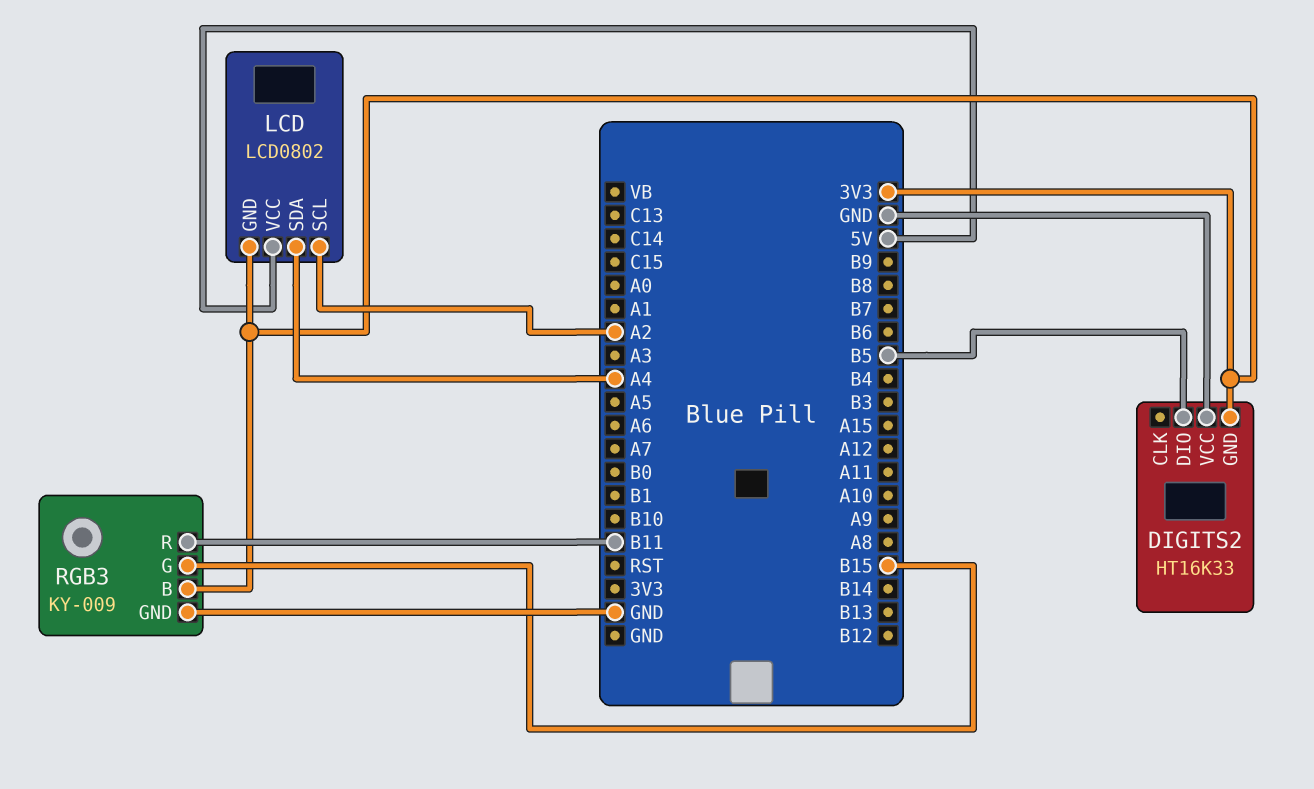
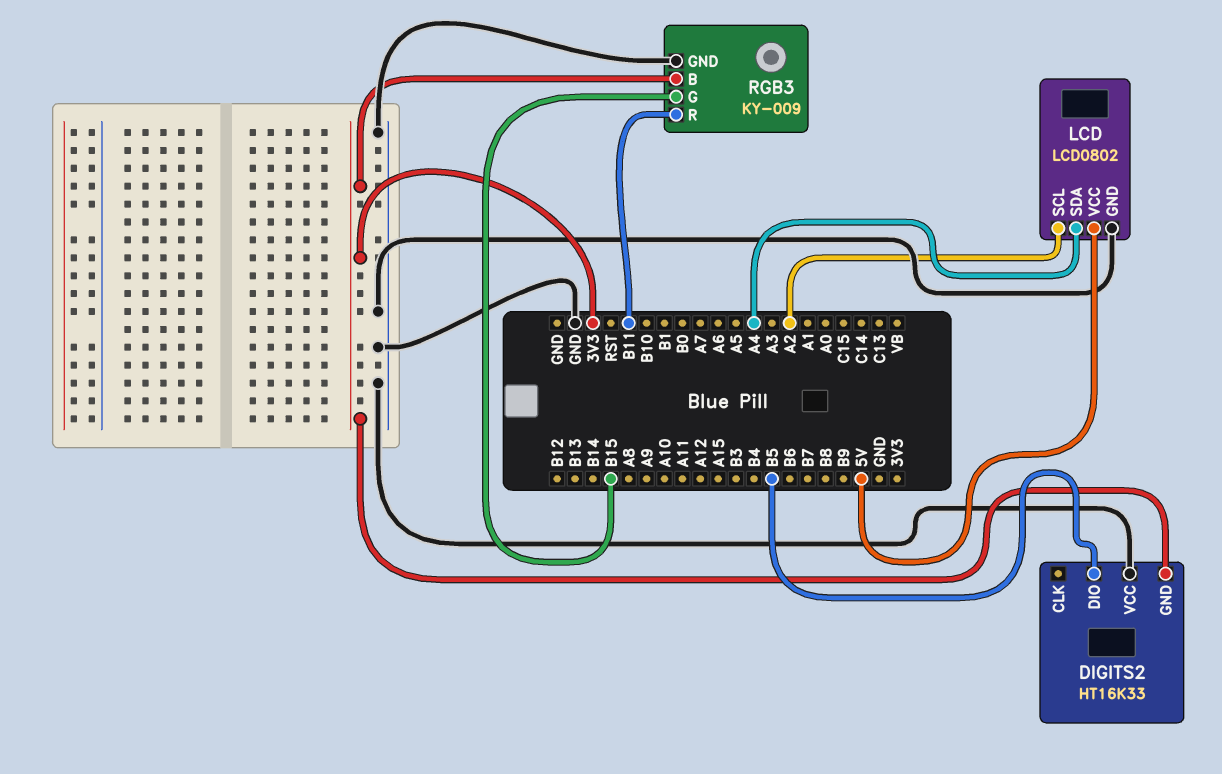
LCD pin GND: 3V3 -> GND

